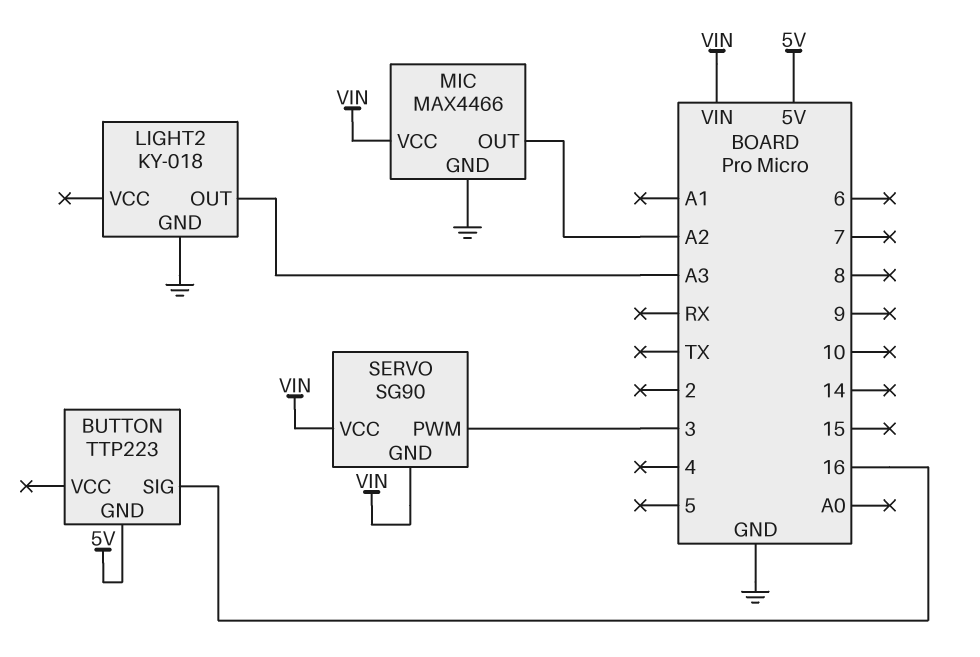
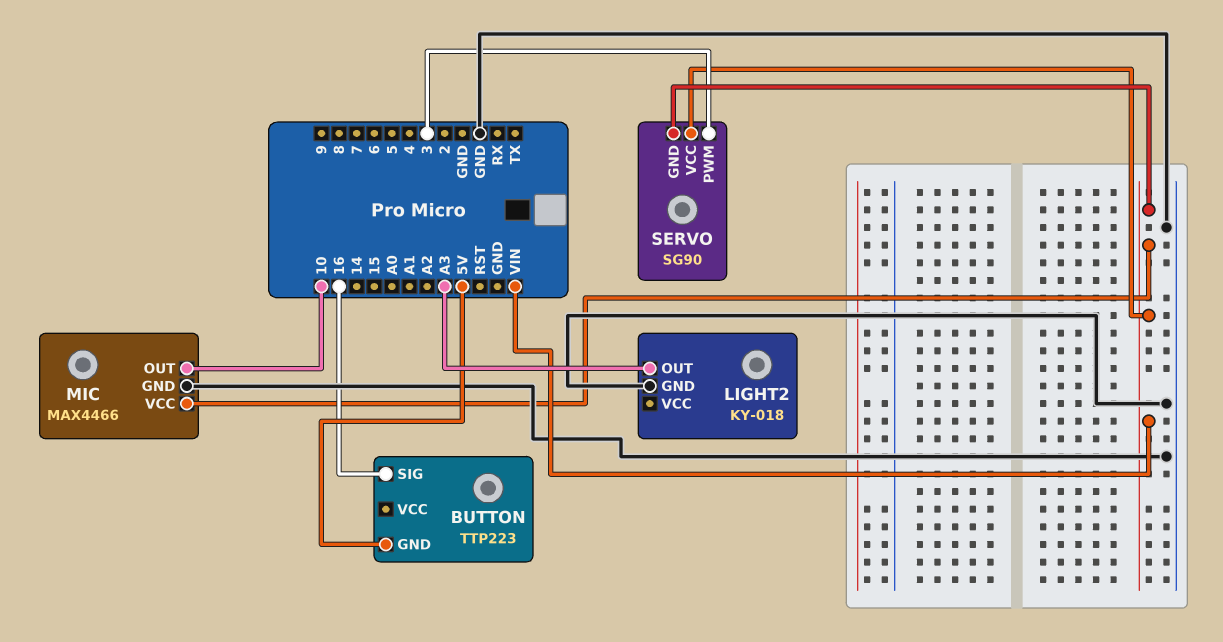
MIC pin OUT: A2 -> 10

